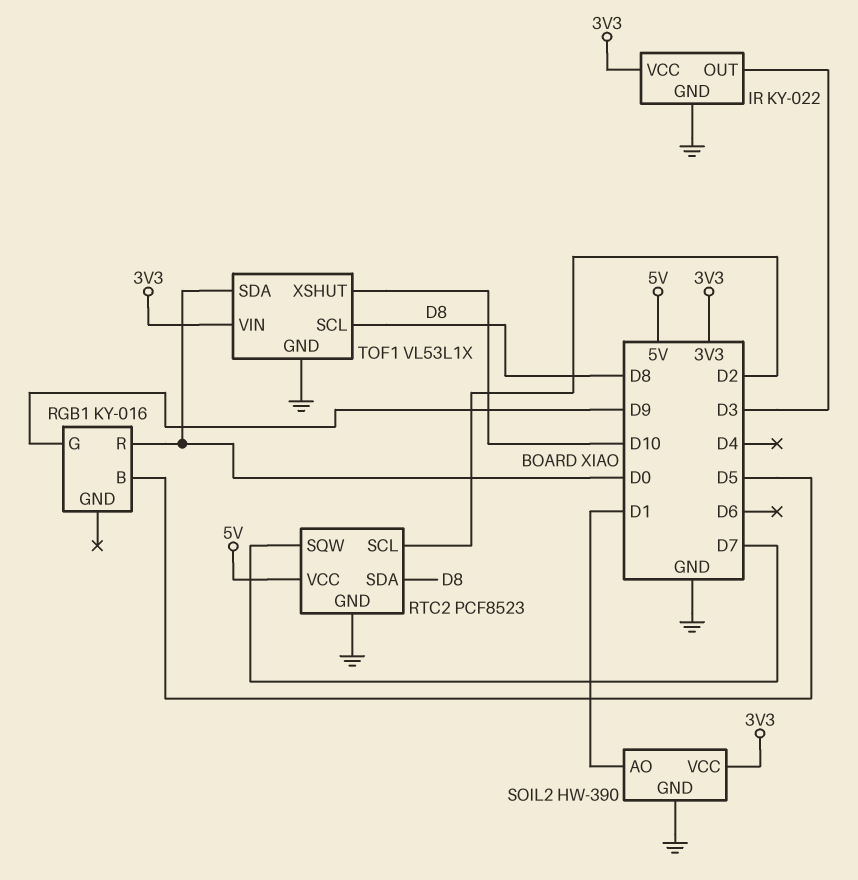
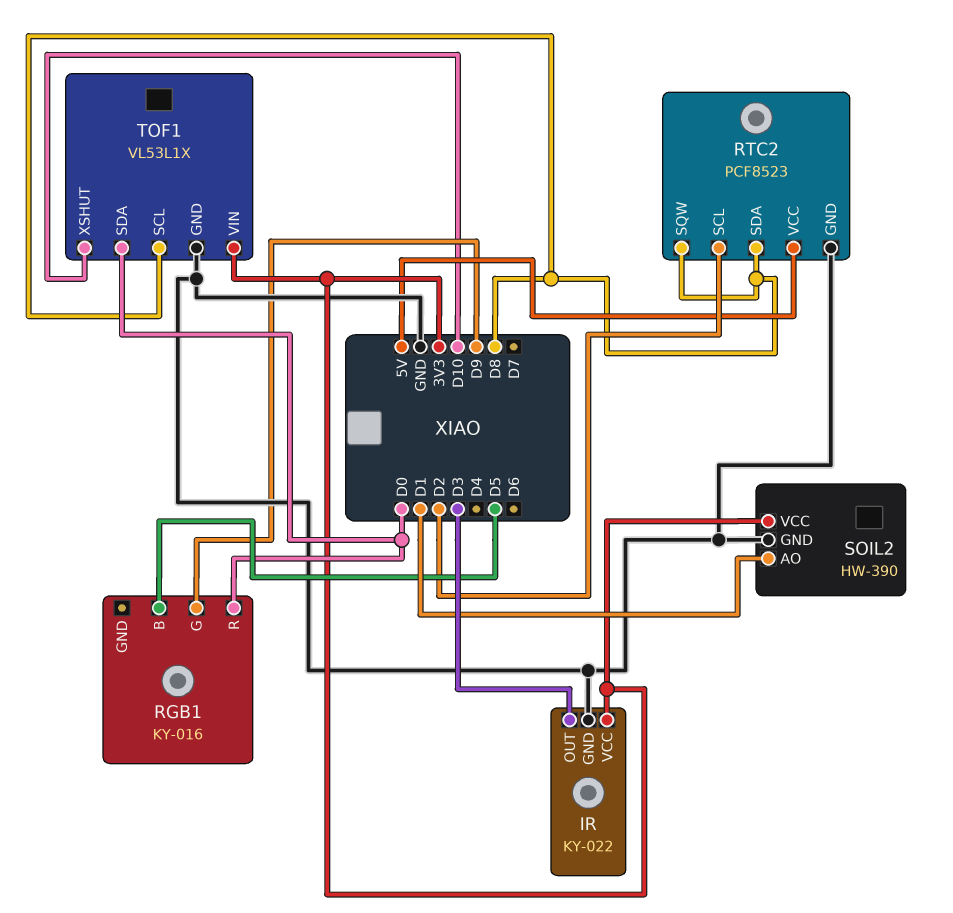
RTC2 pin SQW: D7 -> D8

